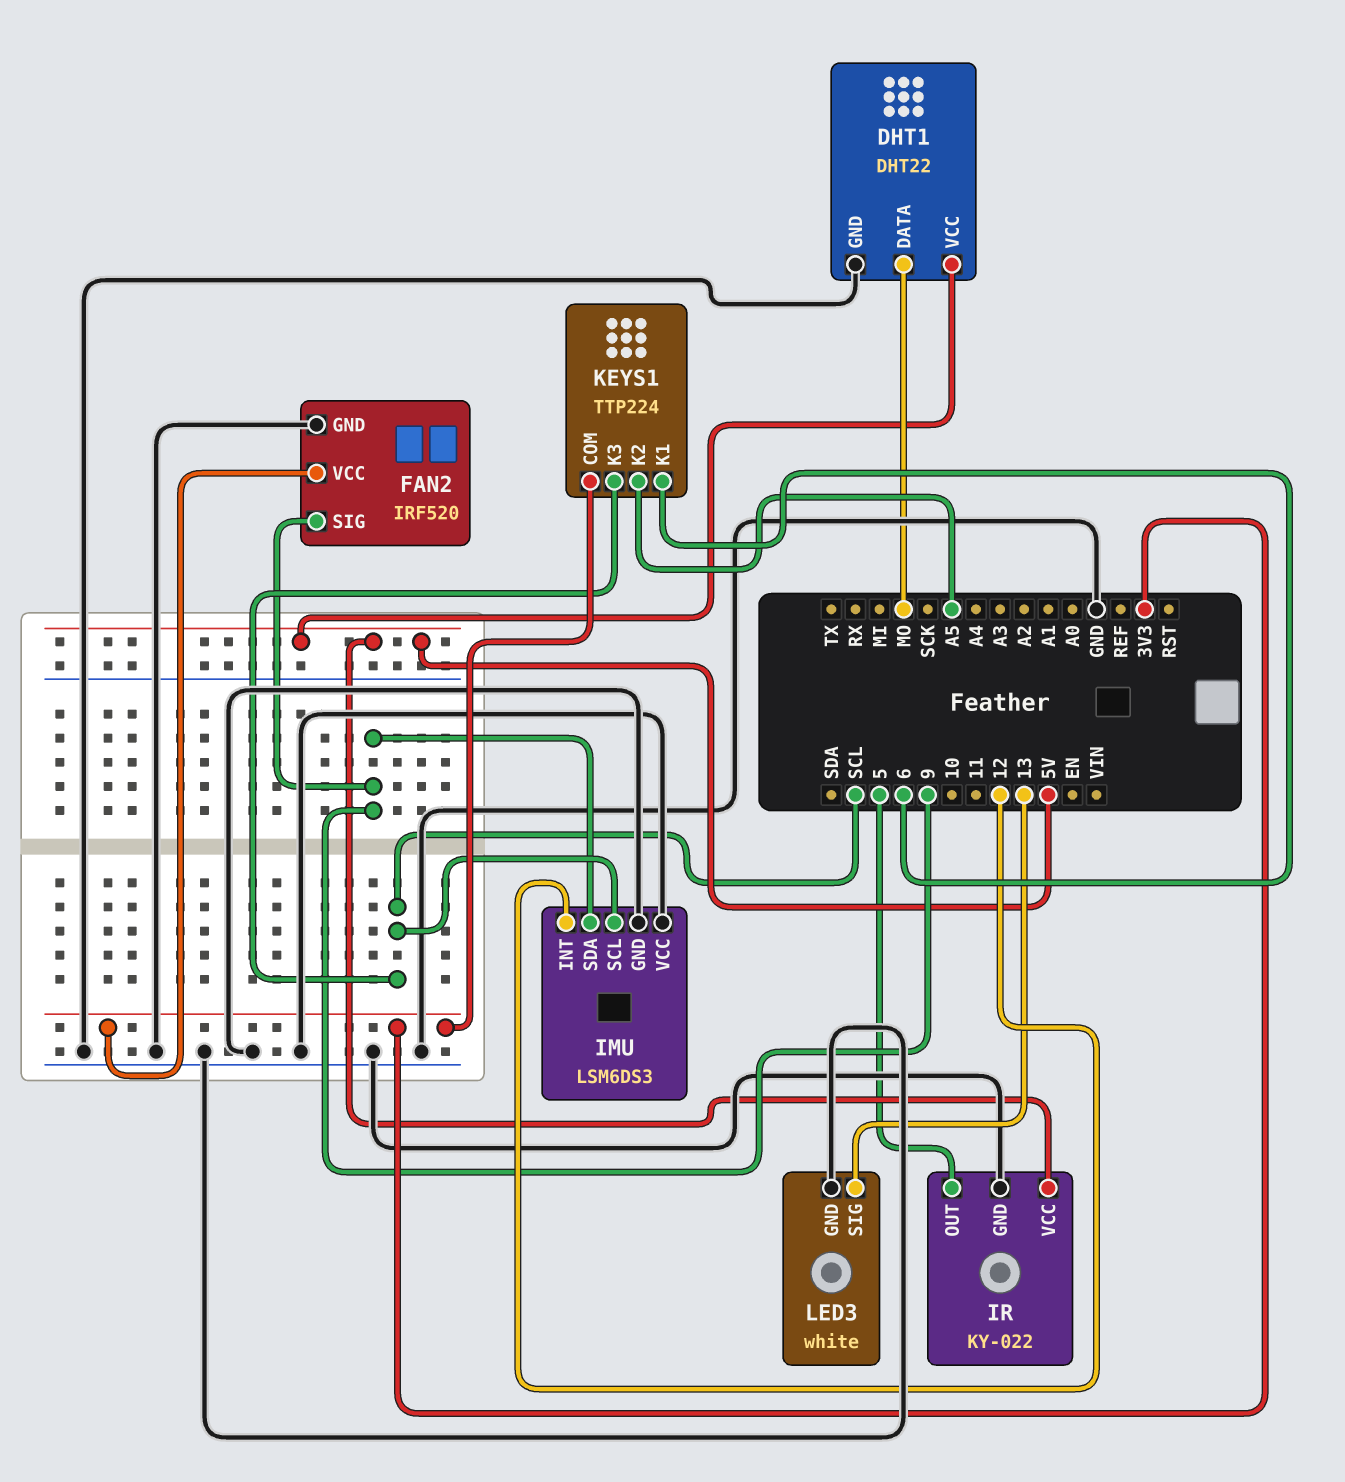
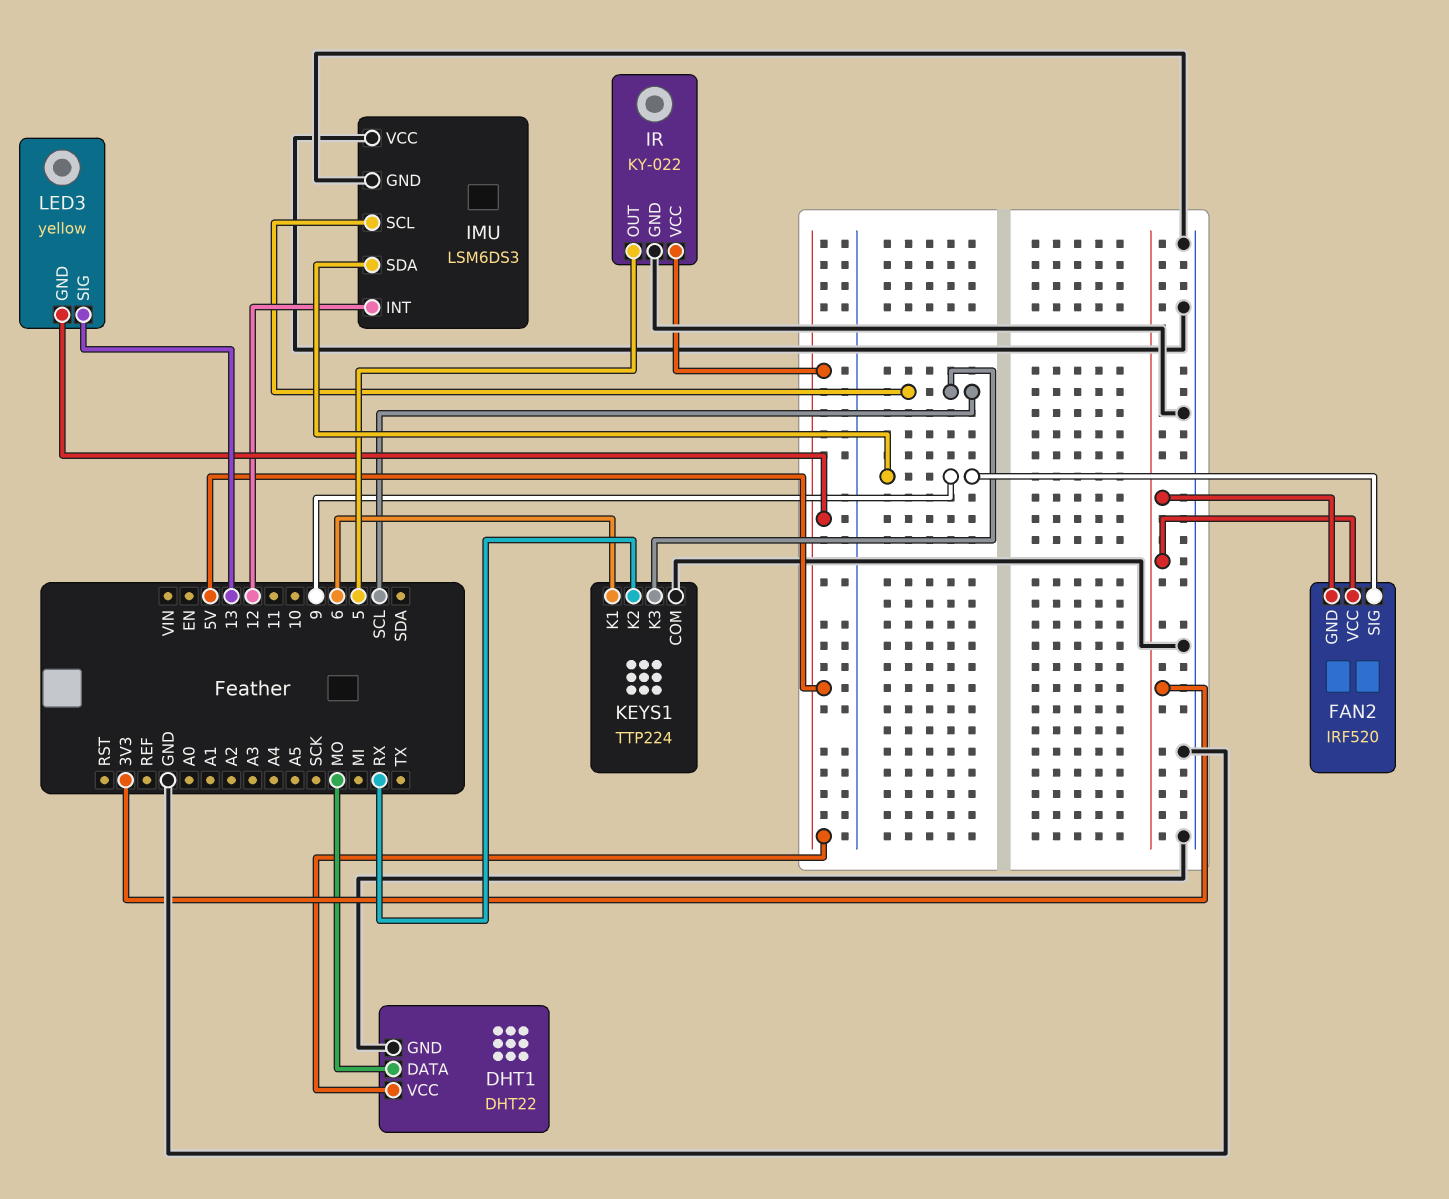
FAN2 pin GND: GND -> 3V3
KEYS1 pin COM: 3V3 -> GND
KEYS1 pin K2: A5 -> RX
LED3: white -> yellow
LED3 pin GND: GND -> 5V

